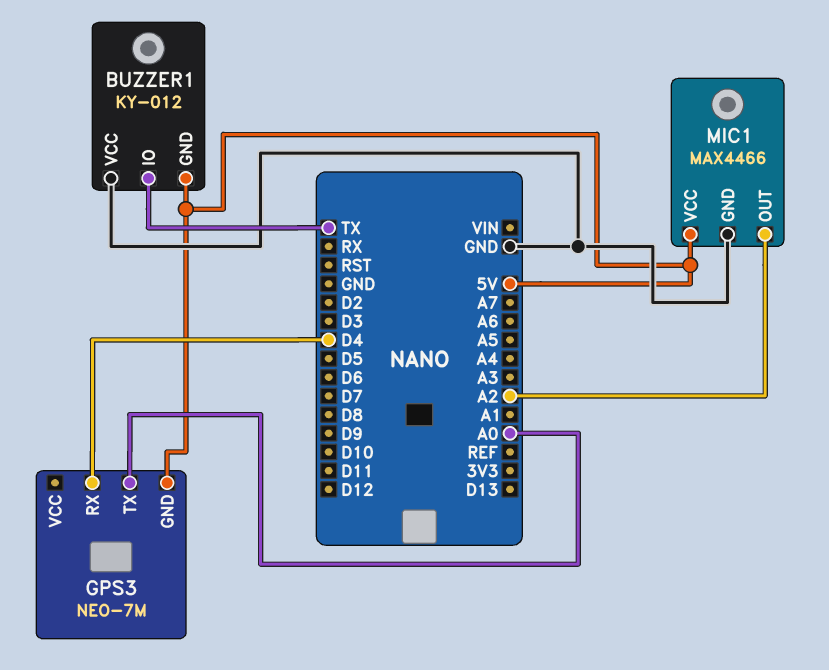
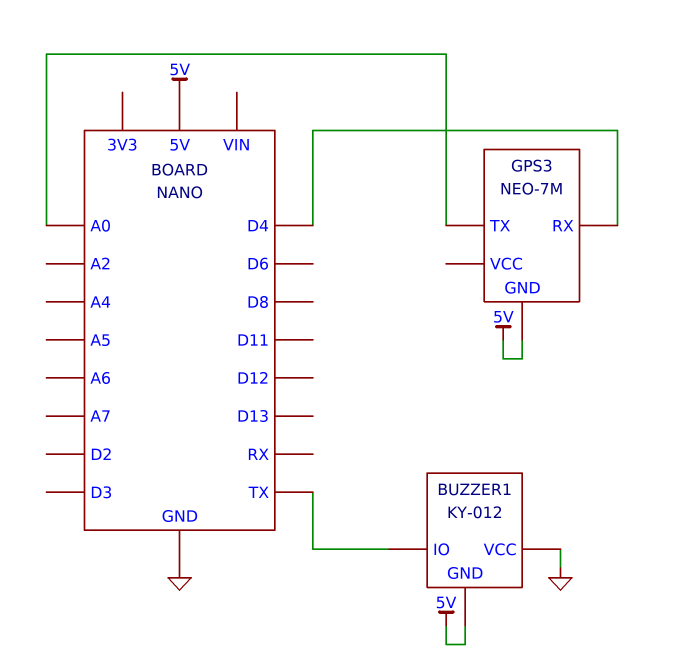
MIC1: MAX4466 -> none
MIC1 pin GND: GND -> none
MIC1 pin OUT: A2 -> none
MIC1 pin VCC: 5V -> none

